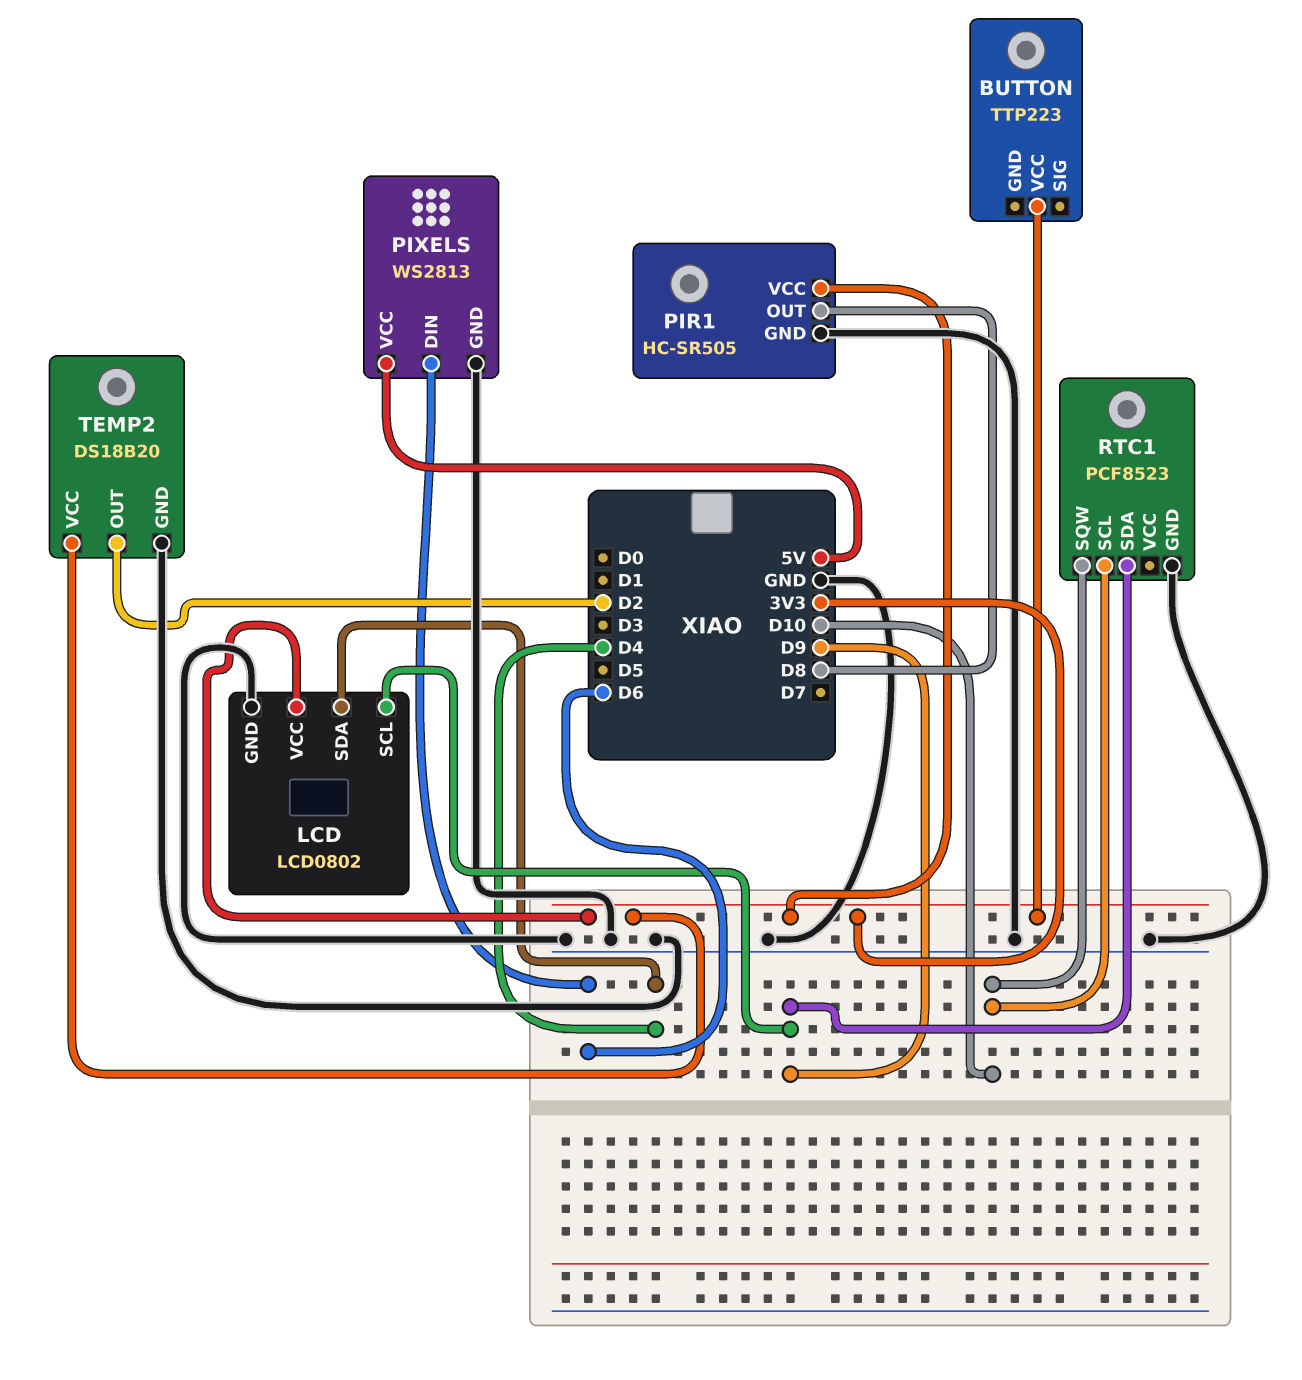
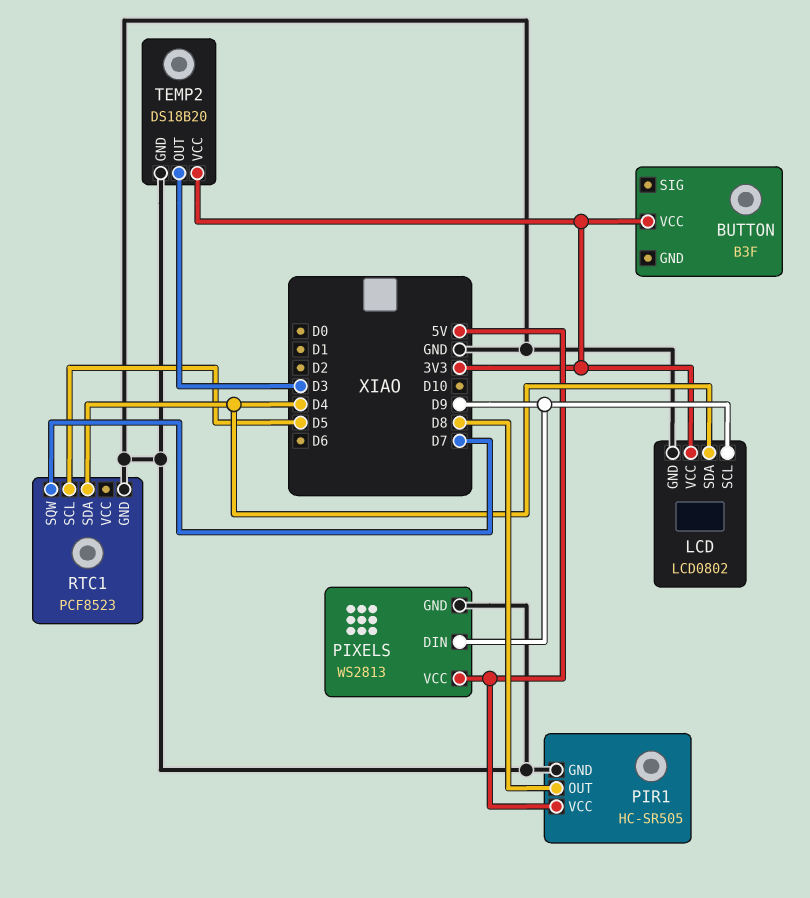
BUTTON: TTP223 -> B3F
PIR1 pin VCC: 3V3 -> 5V
PIXELS pin DIN: D6 -> D9
RTC1 pin SCL: D10 -> D5
RTC1 pin SDA: D9 -> D4
RTC1 pin SQW: D10 -> D7
TEMP2 pin OUT: D2 -> D3

